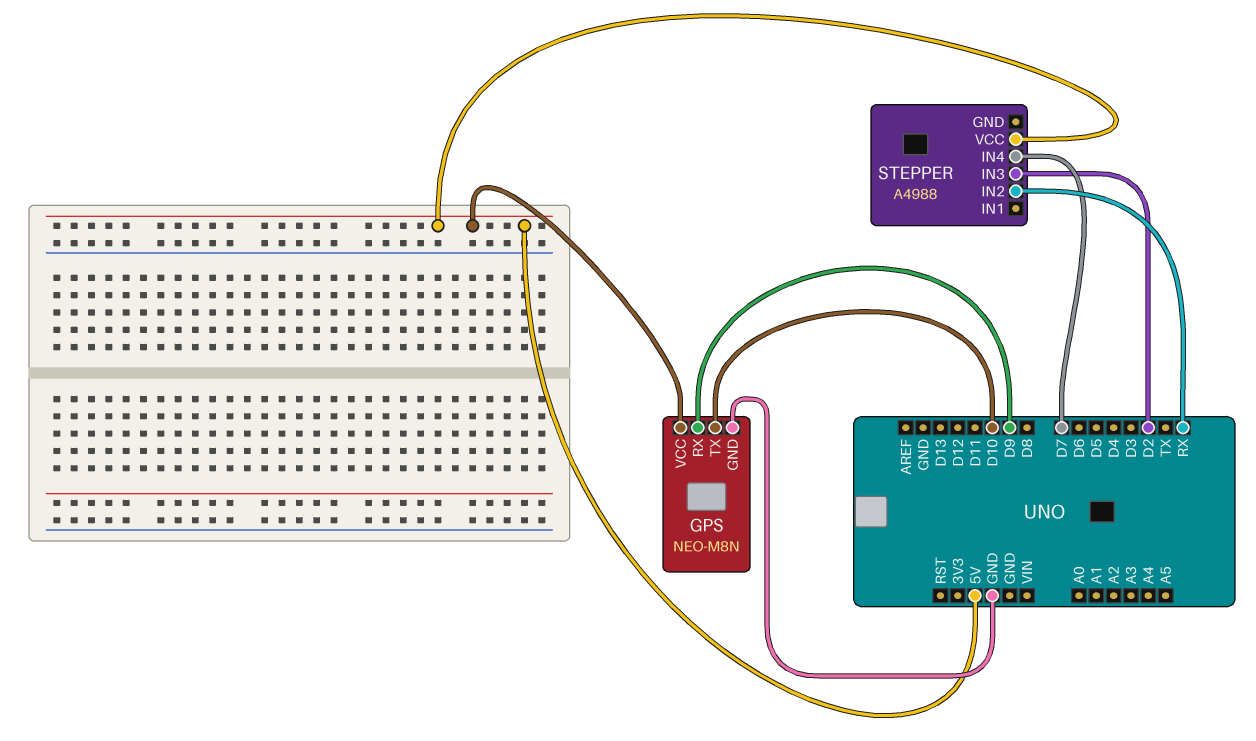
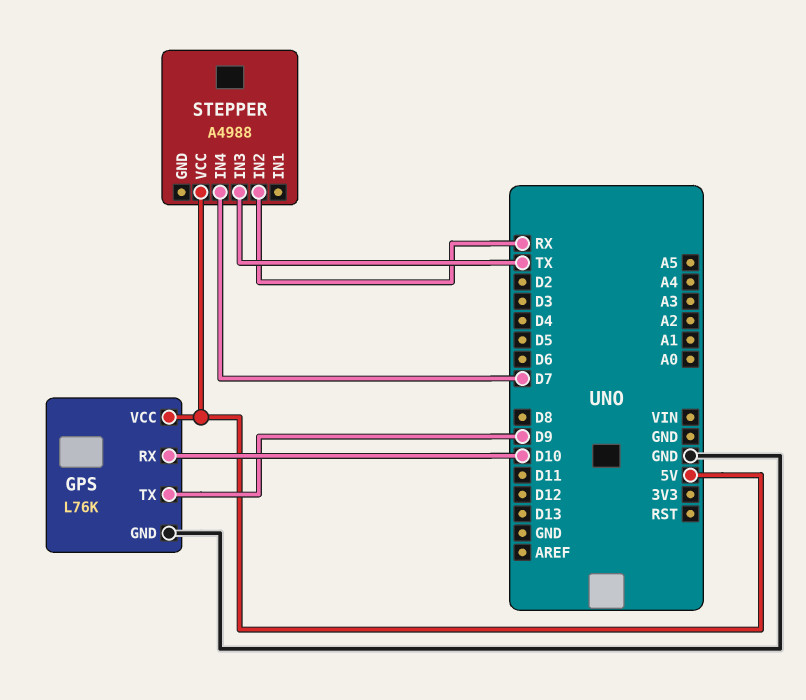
GPS: NEO-M8N -> L76K
GPS pin RX: D9 -> D10
GPS pin TX: D10 -> D9
STEPPER pin IN3: D2 -> TX

